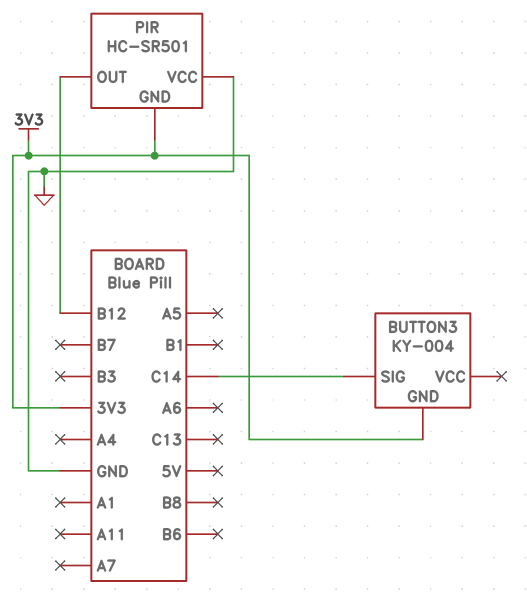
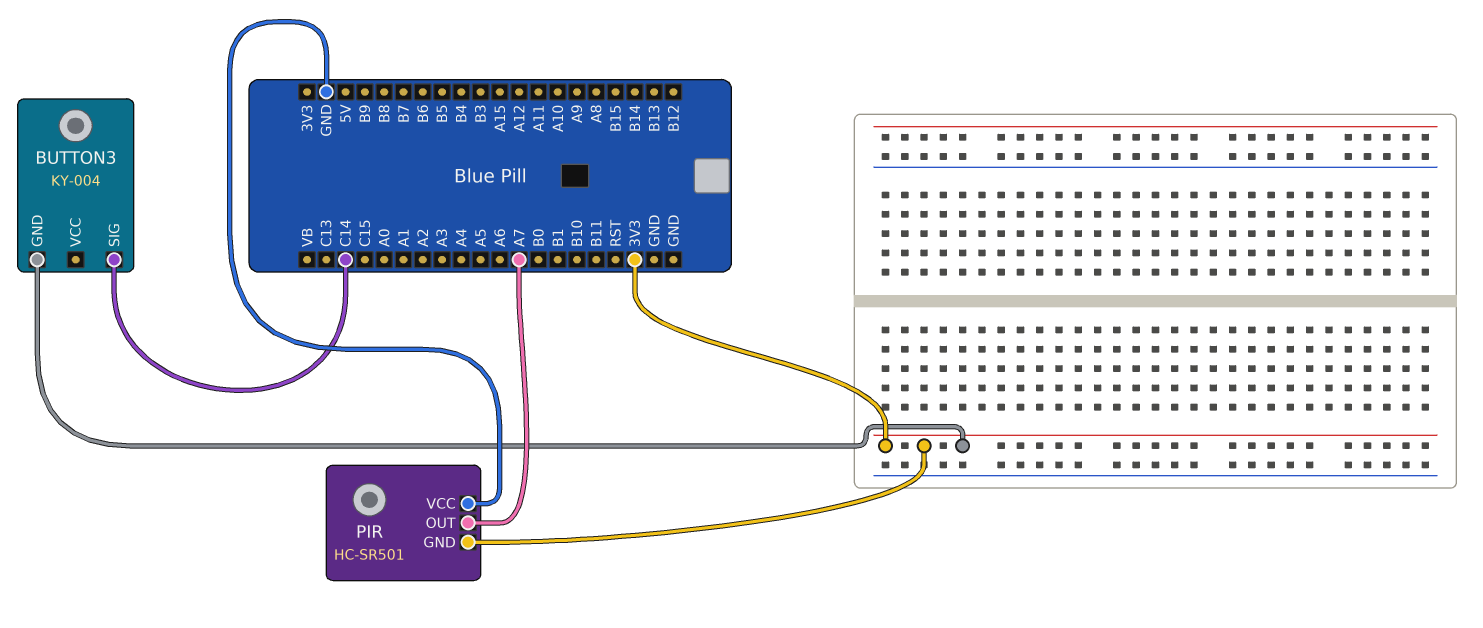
PIR pin OUT: B12 -> A7

